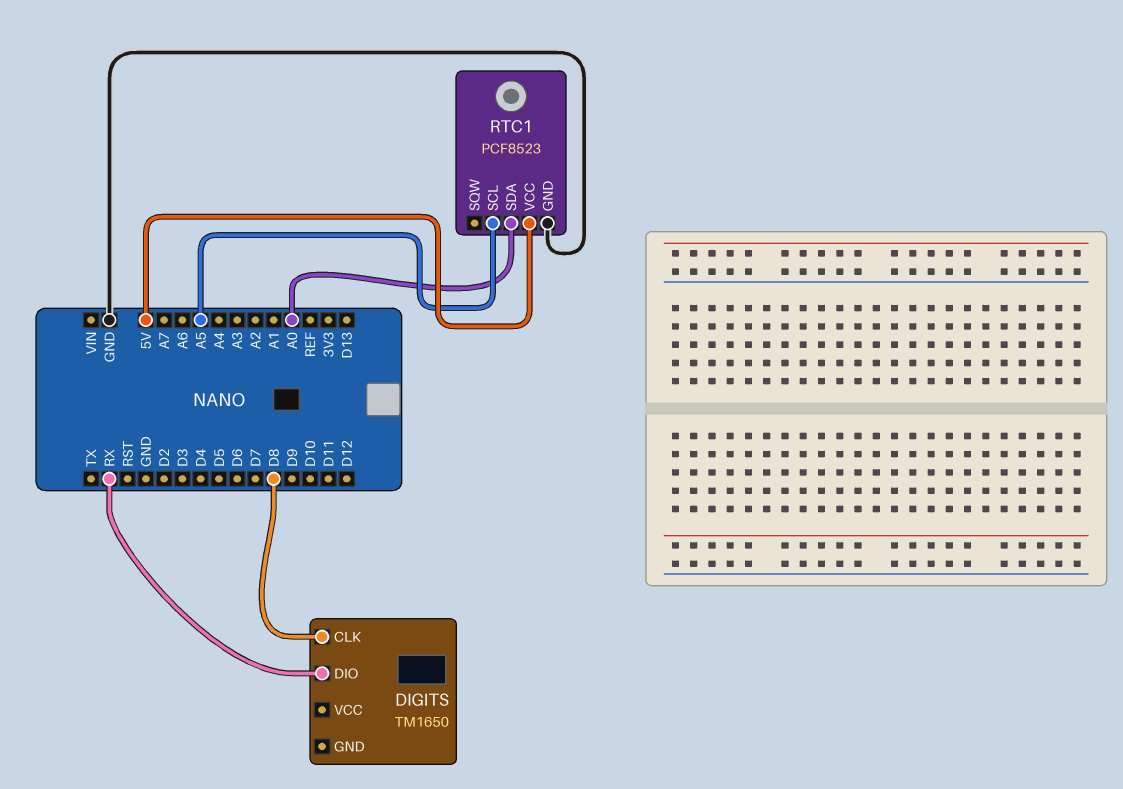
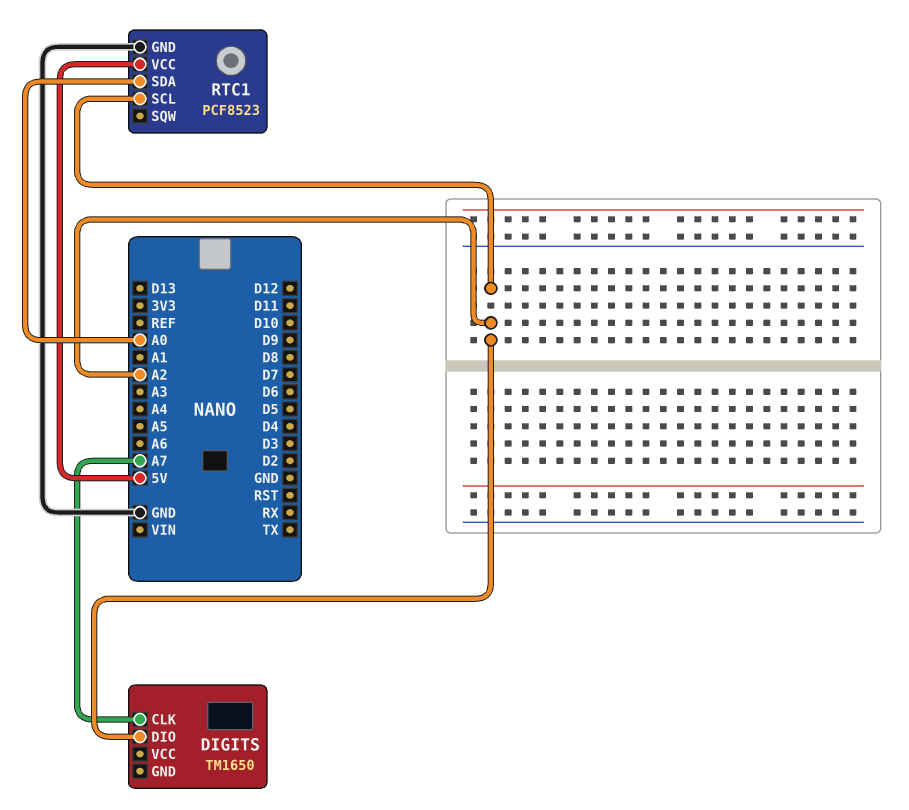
DIGITS pin CLK: D8 -> A7
DIGITS pin DIO: RX -> A2
RTC1 pin SCL: A5 -> A2

